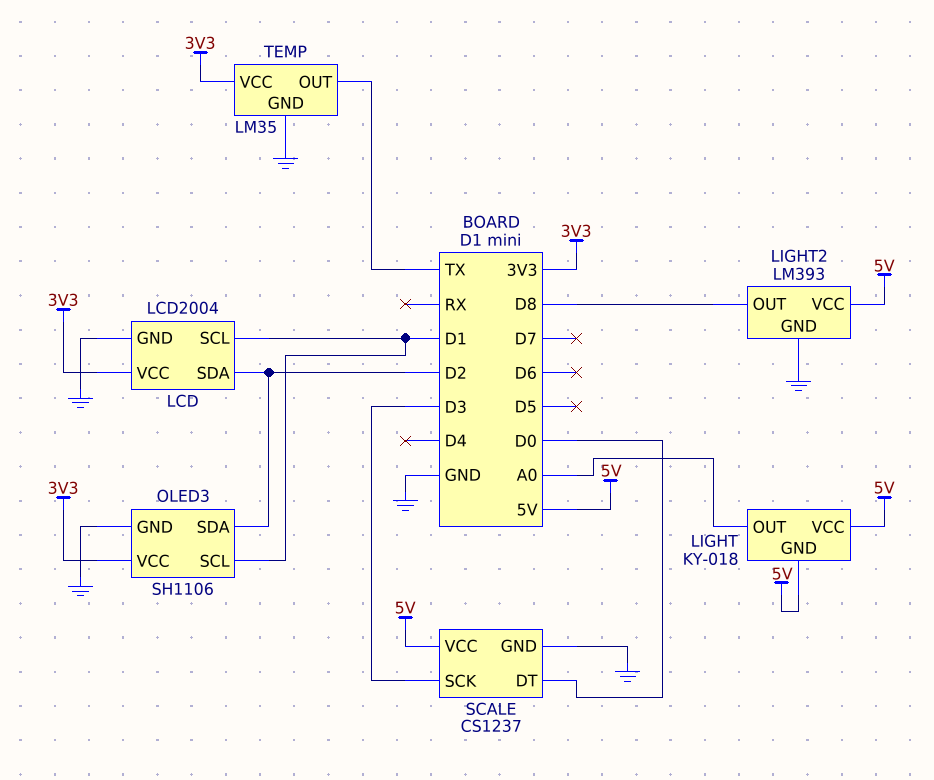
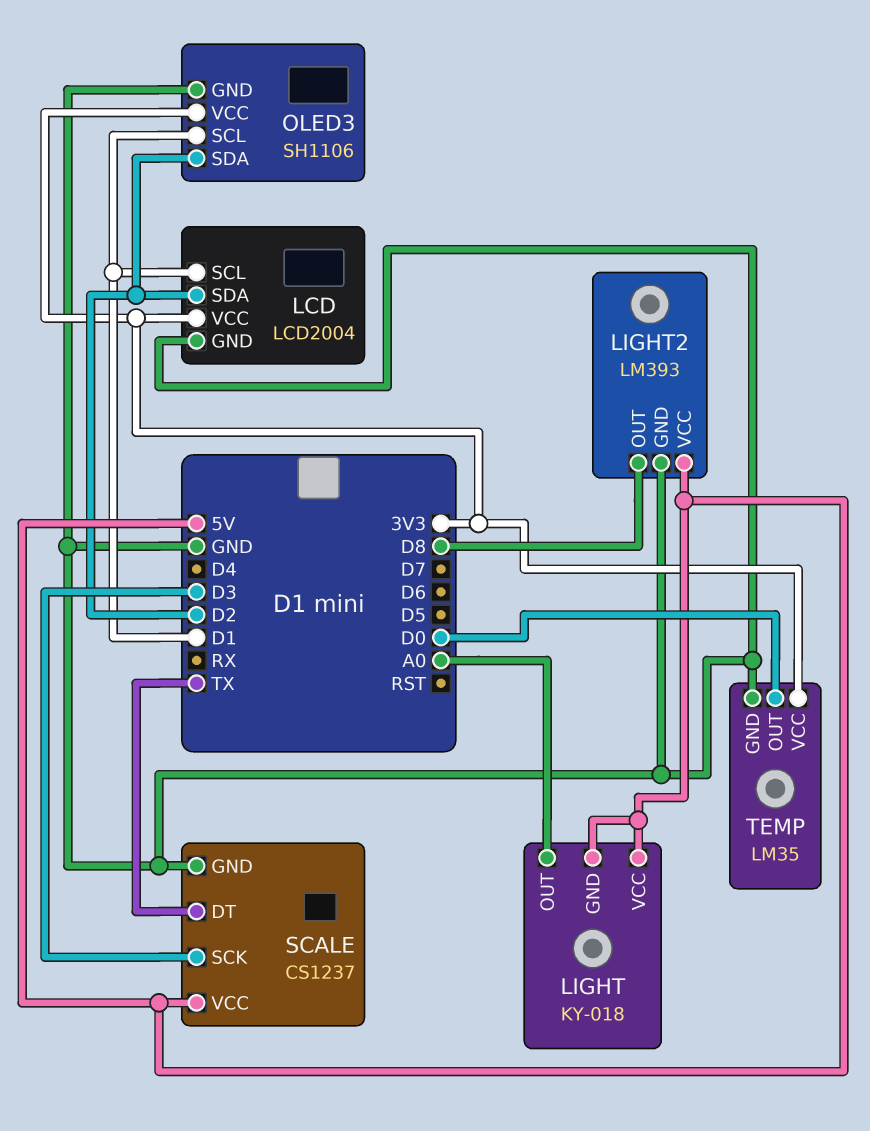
SCALE pin DT: D0 -> TX
TEMP pin OUT: TX -> D0

